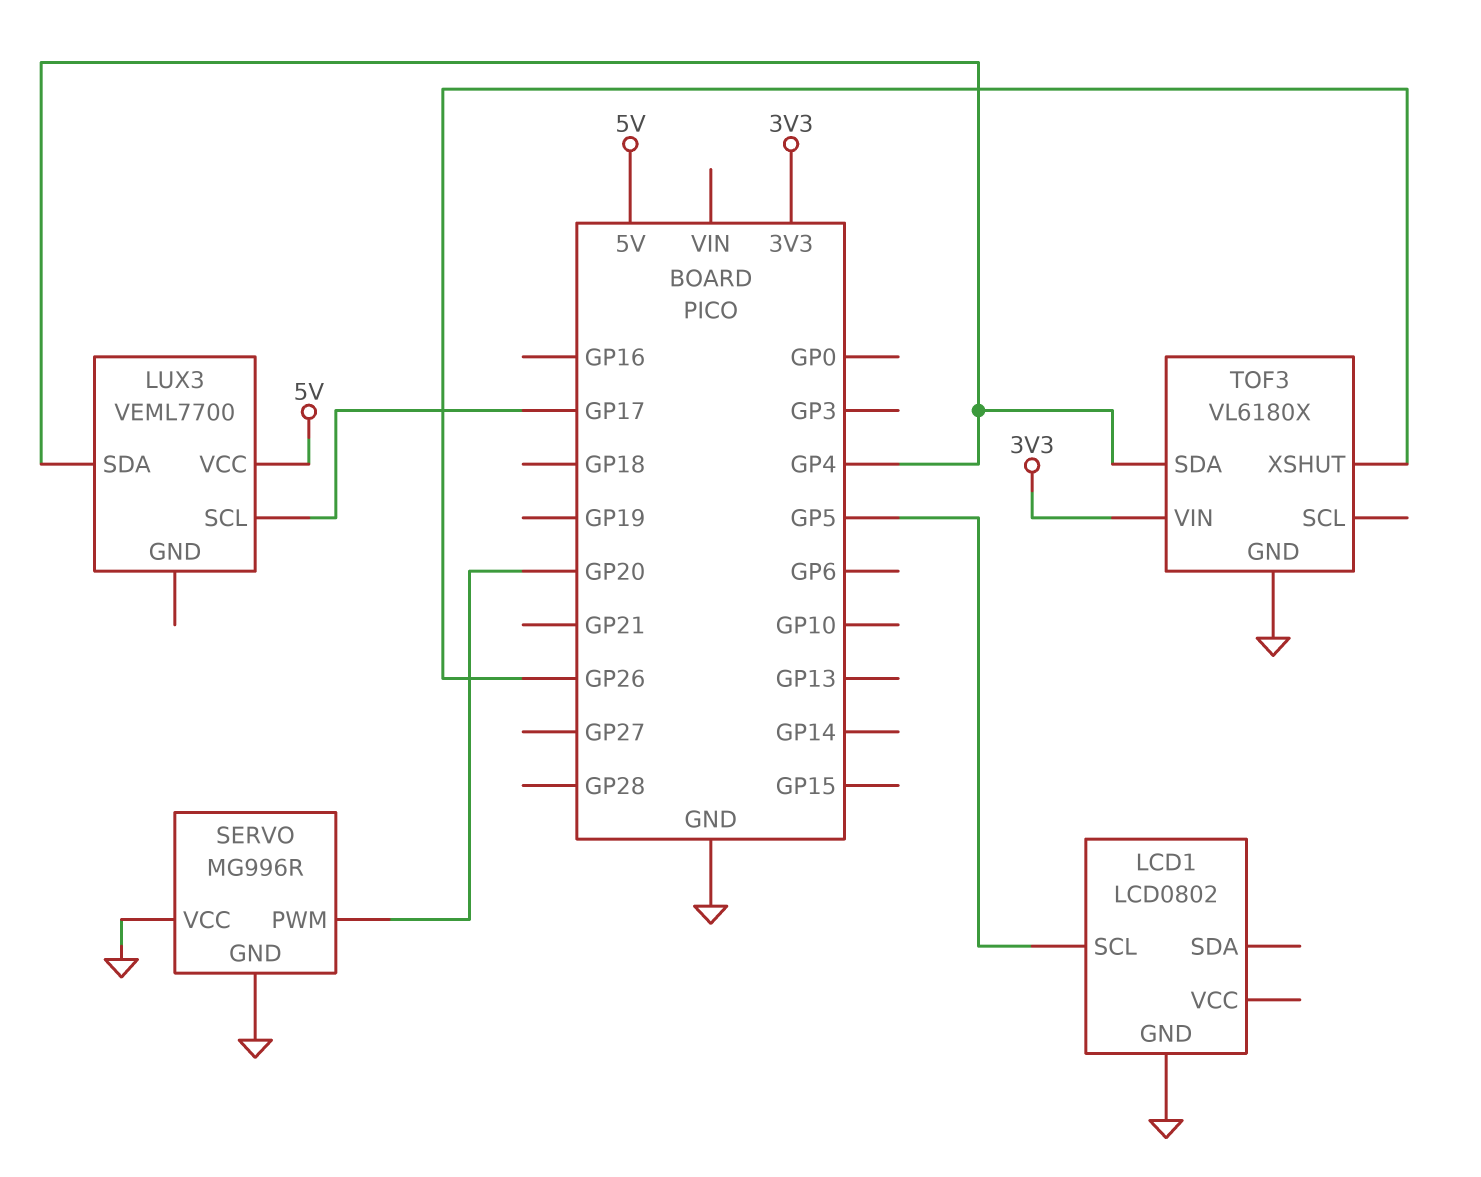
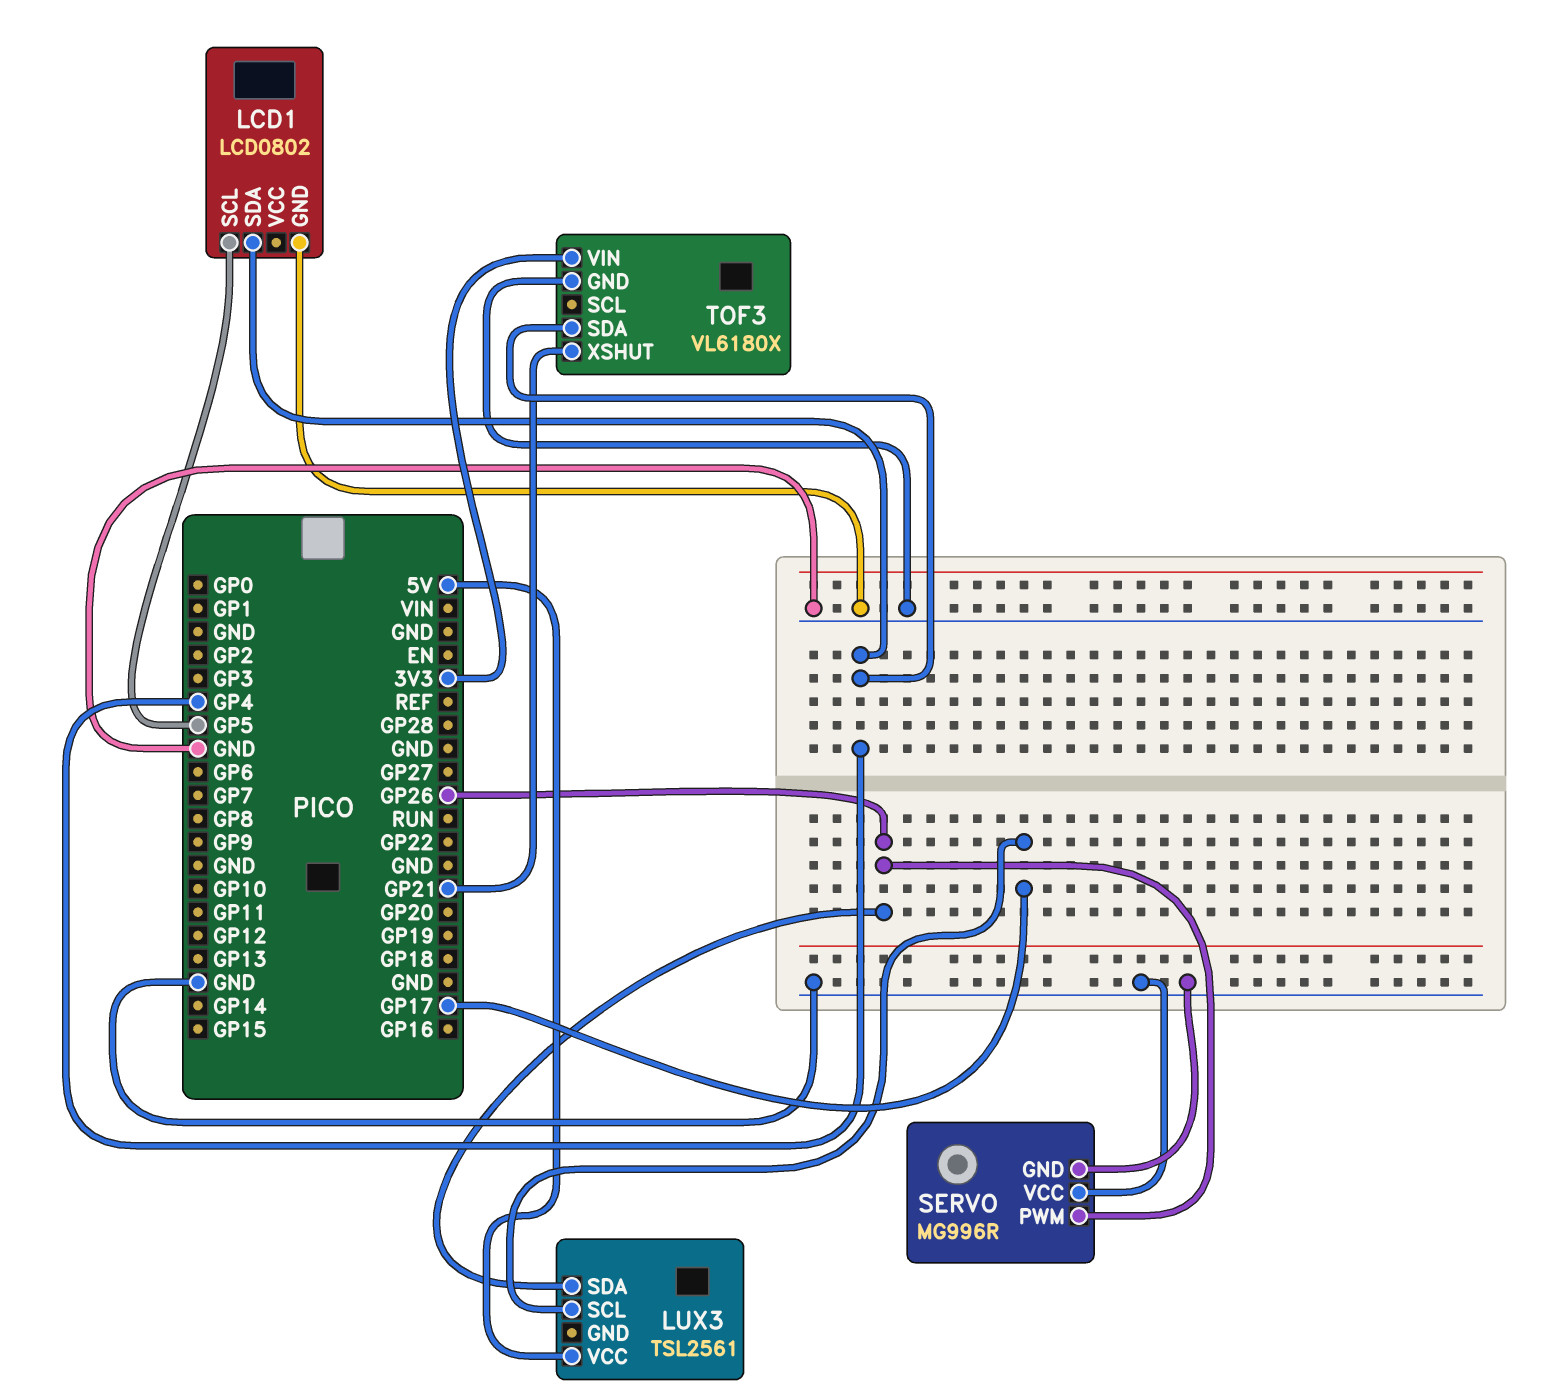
LCD1 pin SDA: none -> GP4
LUX3: VEML7700 -> TSL2561
LUX3 pin SDA: GP4 -> GP26
SERVO pin PWM: GP20 -> GP26
TOF3 pin XSHUT: GP26 -> GP21

